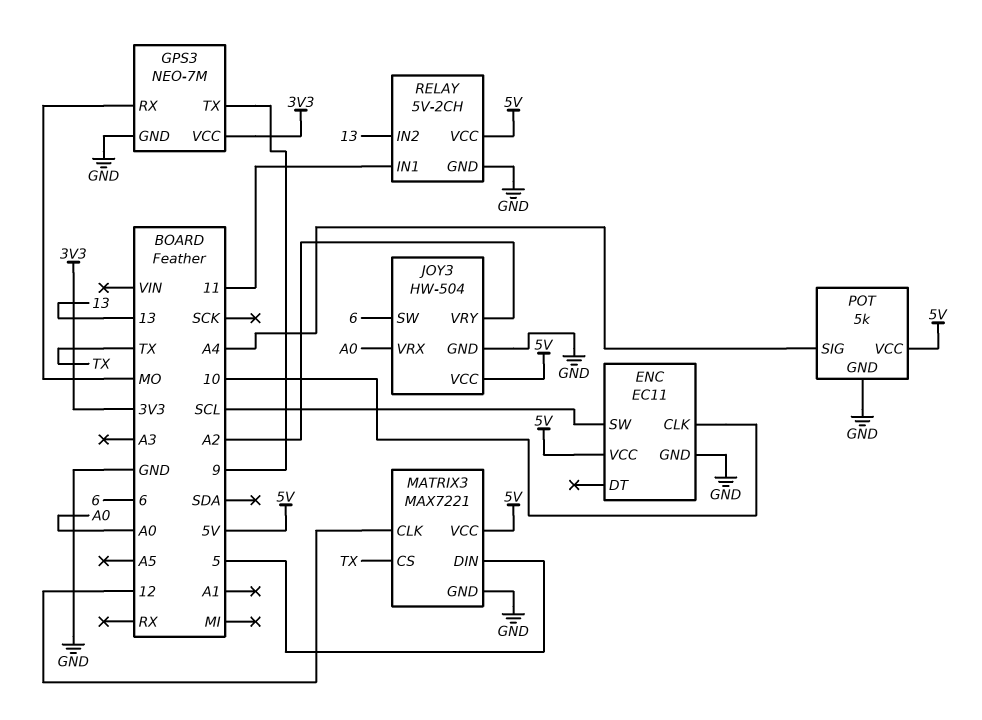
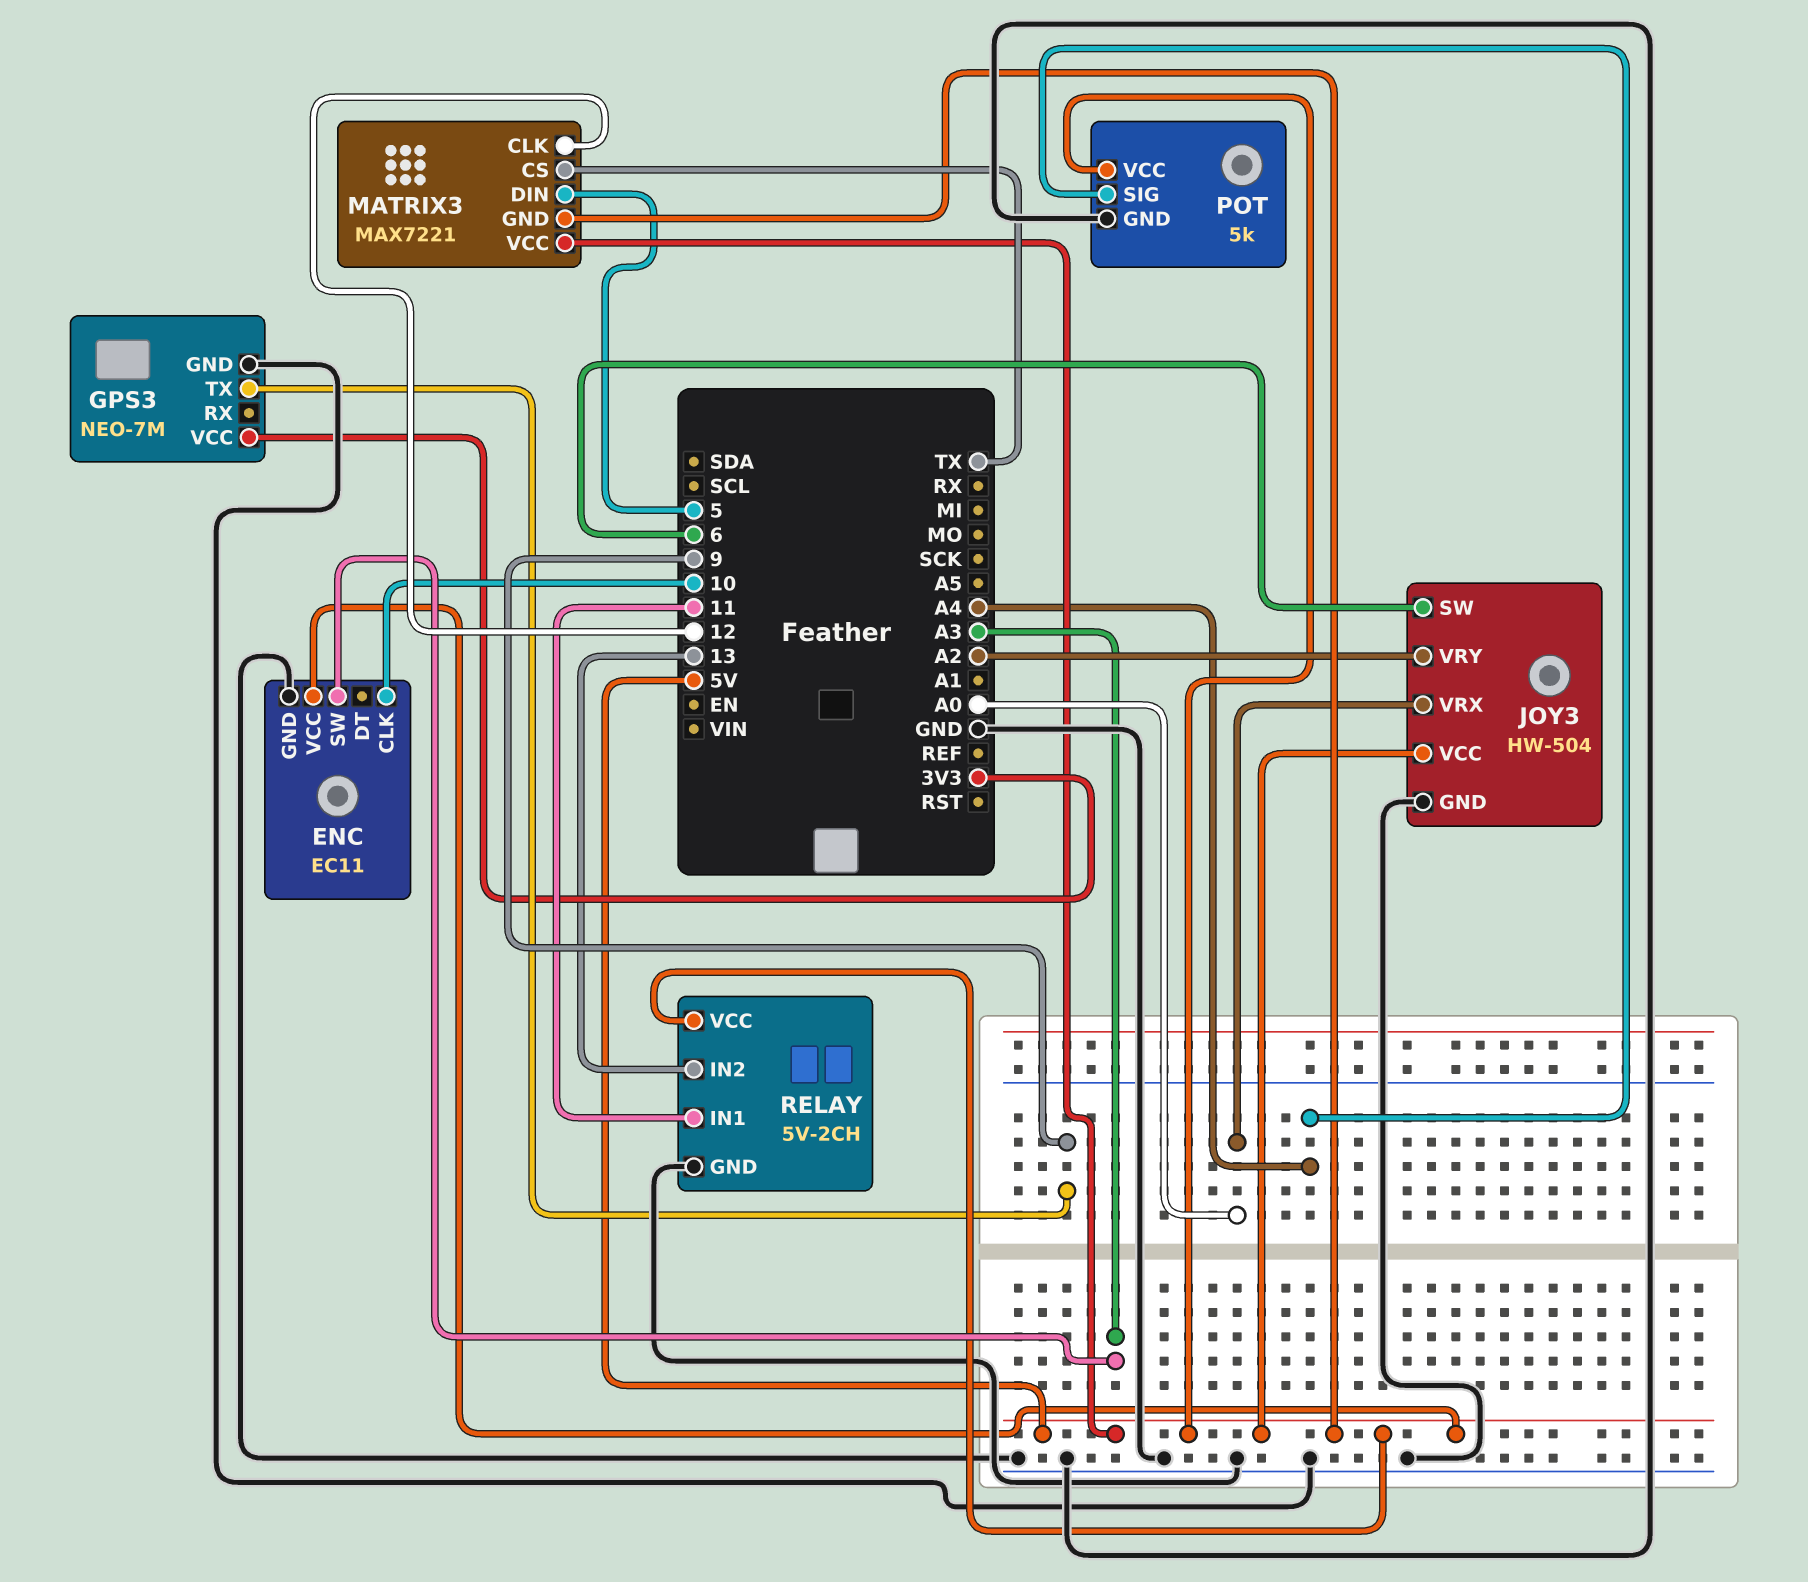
ENC pin SW: SCL -> A3
GPS3 pin RX: MO -> none
MATRIX3 pin GND: GND -> 5V

